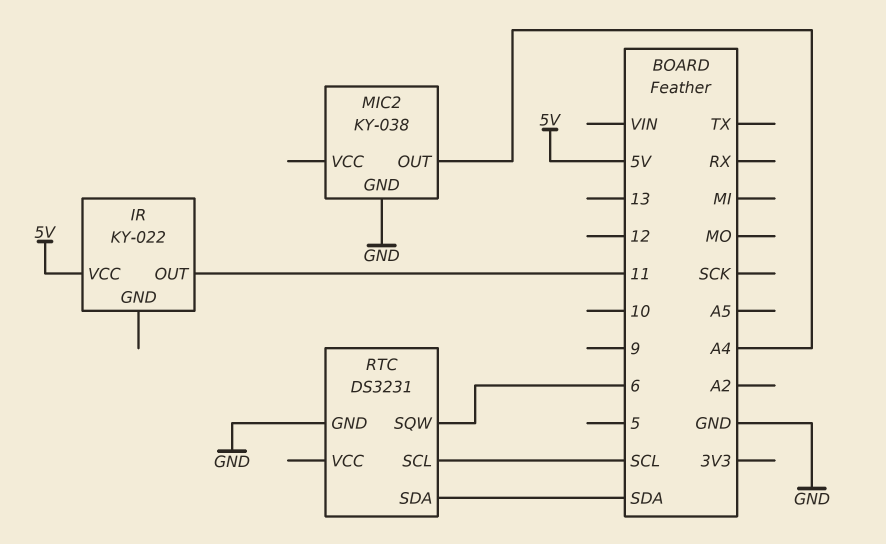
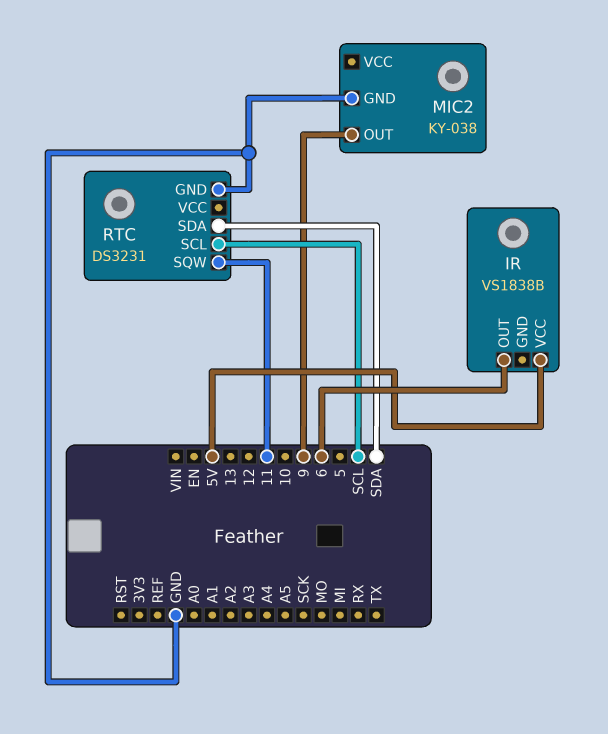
IR: KY-022 -> VS1838B
IR pin OUT: 11 -> 6
MIC2 pin OUT: A4 -> 9
RTC pin SQW: 6 -> 11

